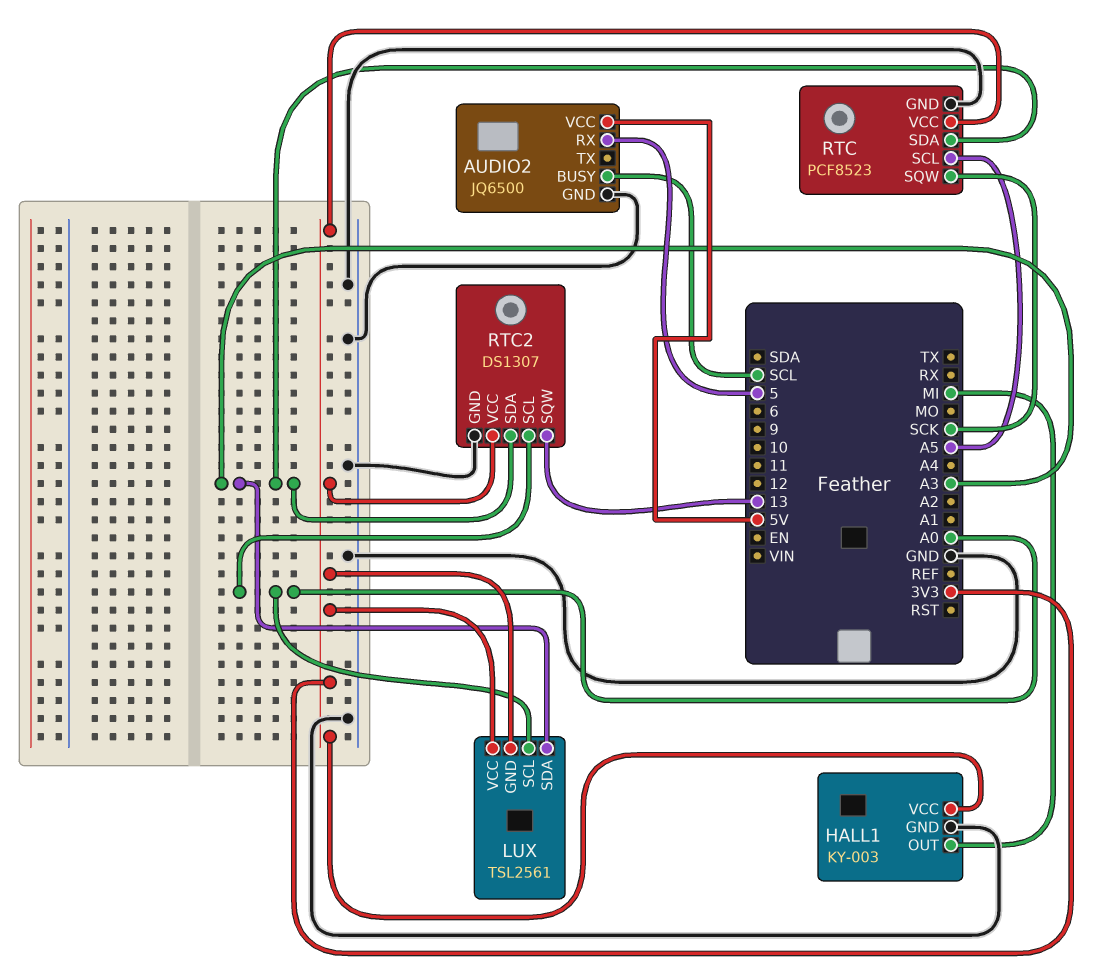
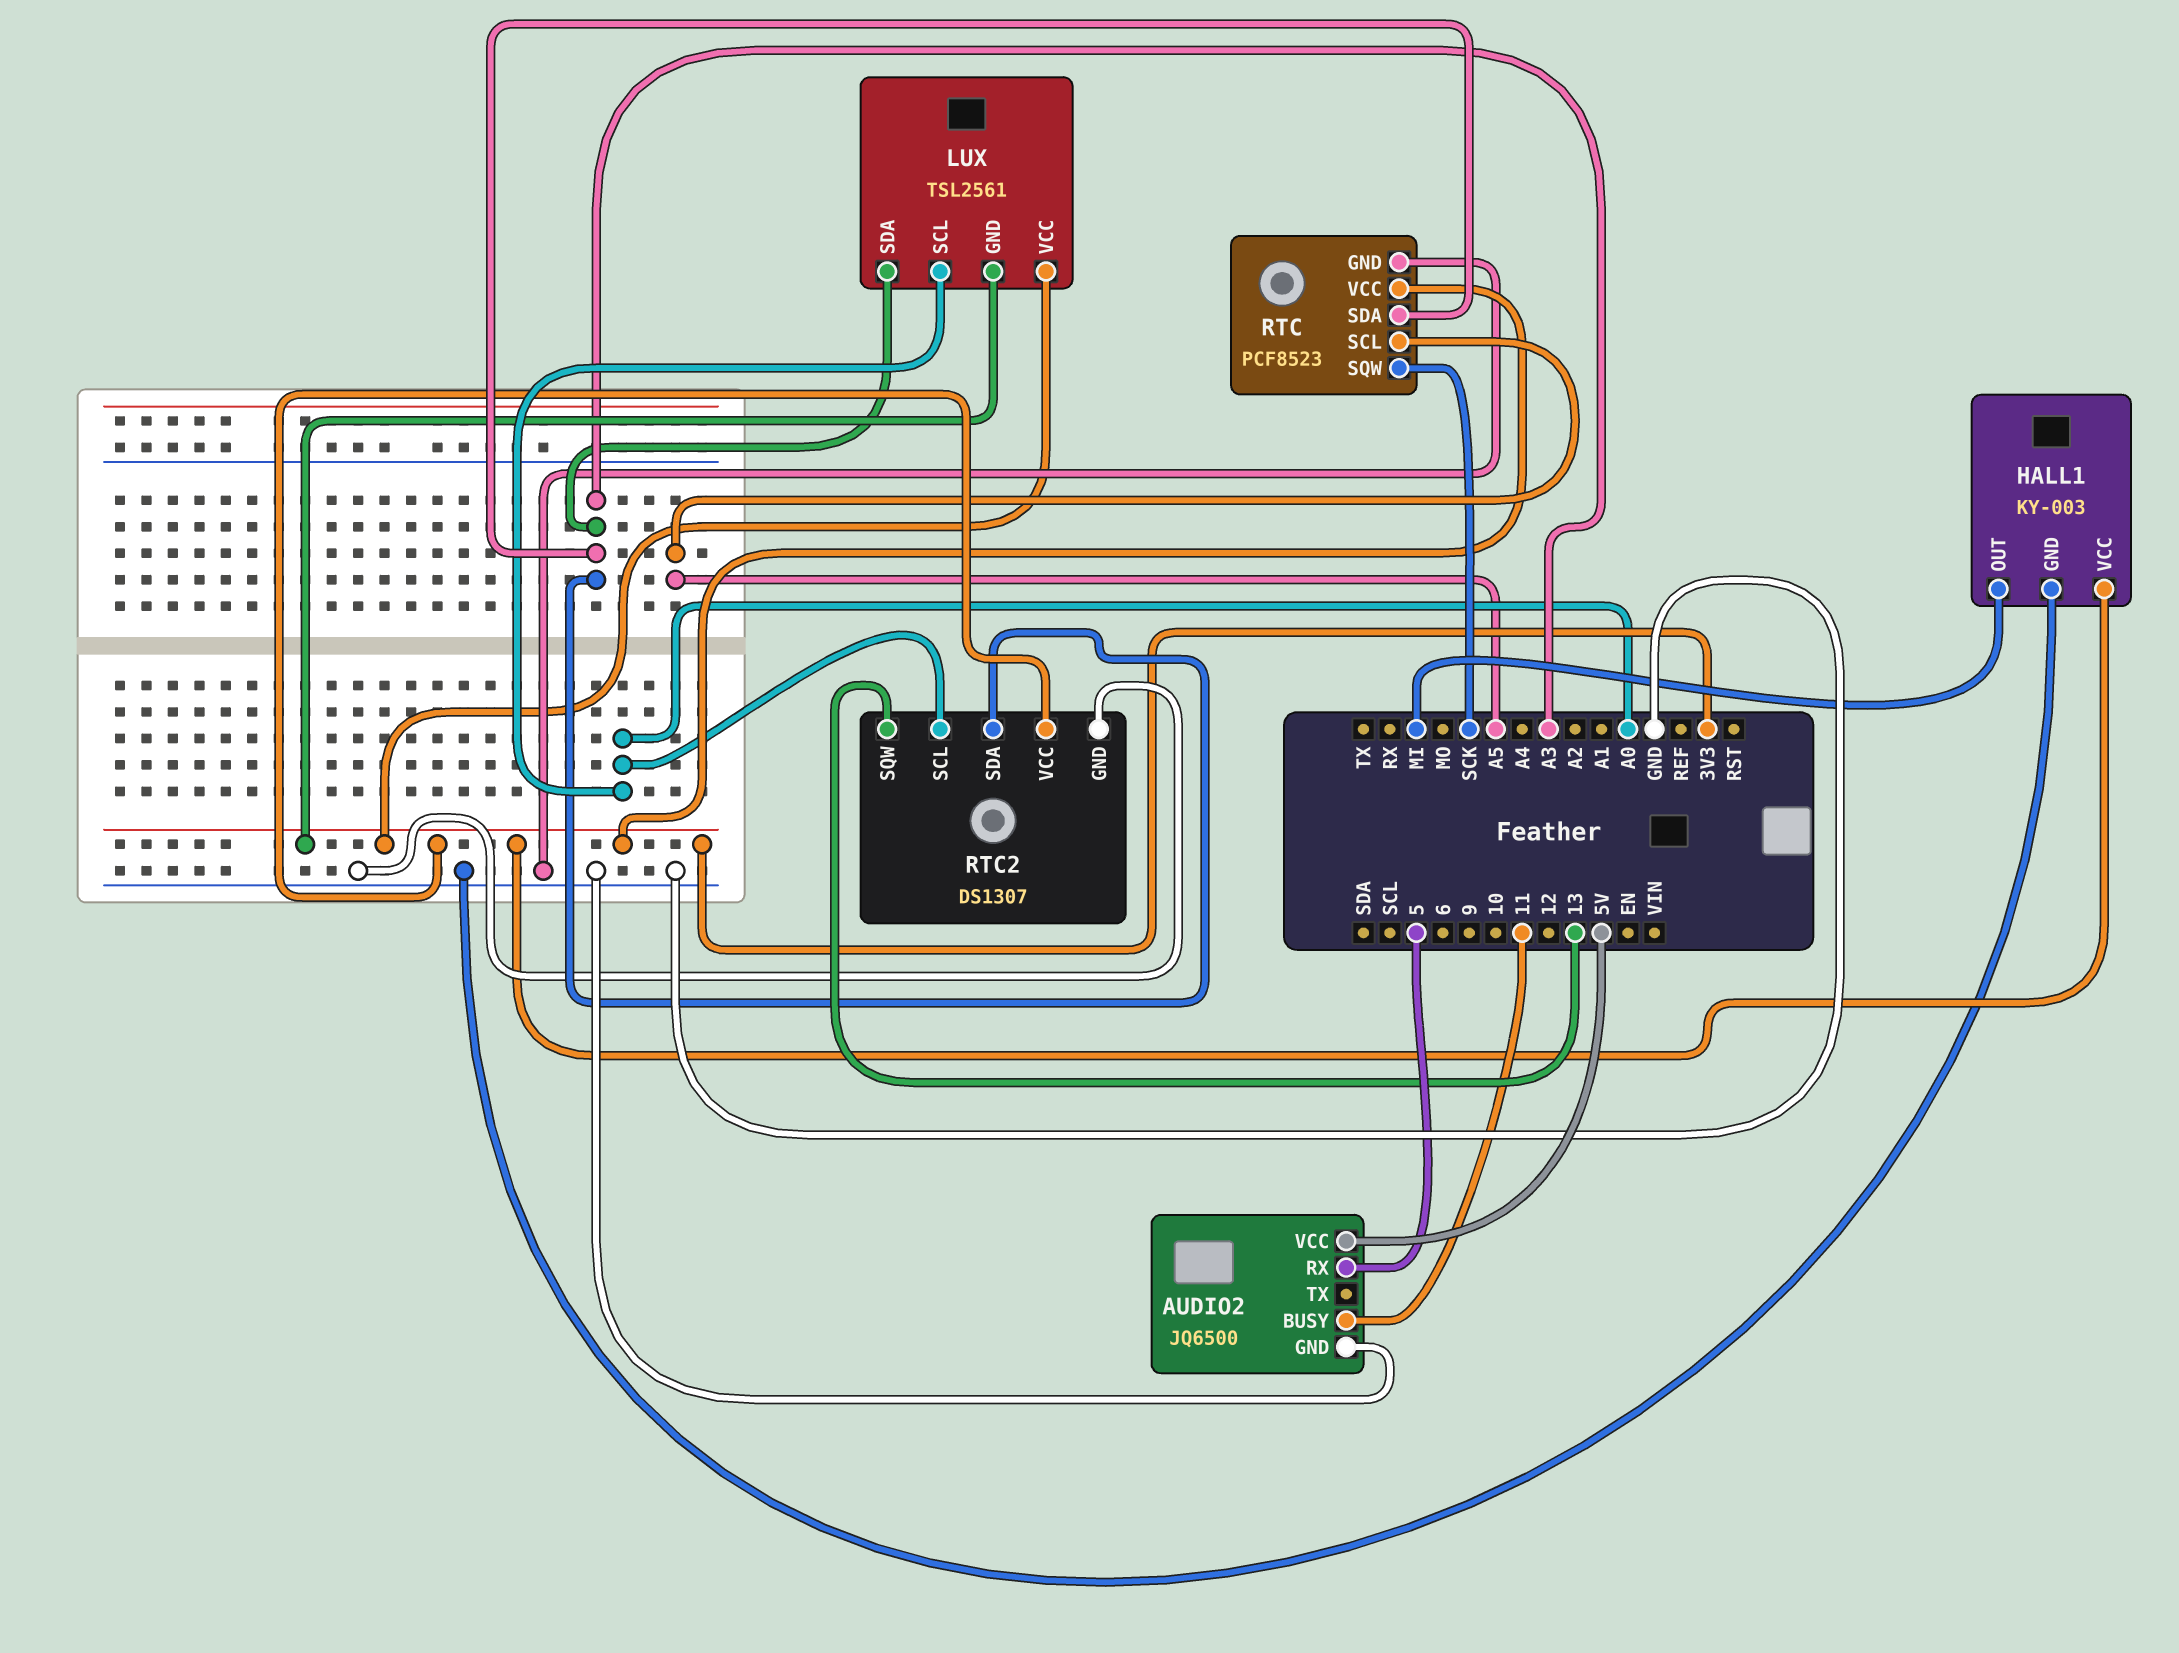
AUDIO2 pin BUSY: SCL -> 11

